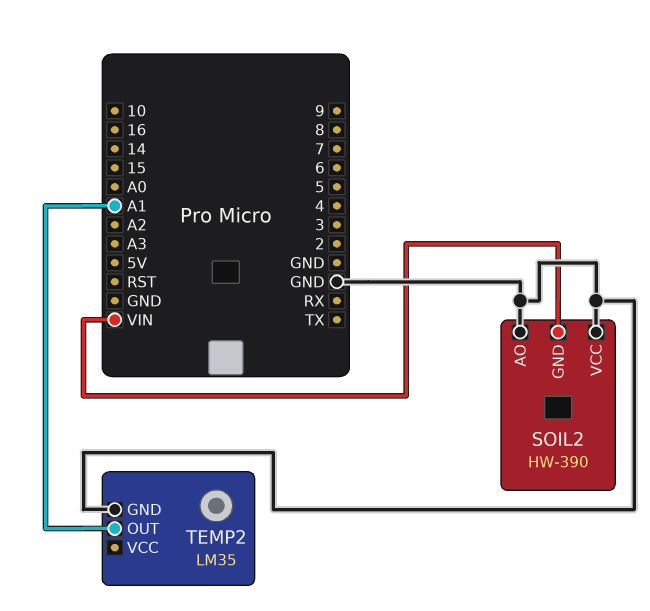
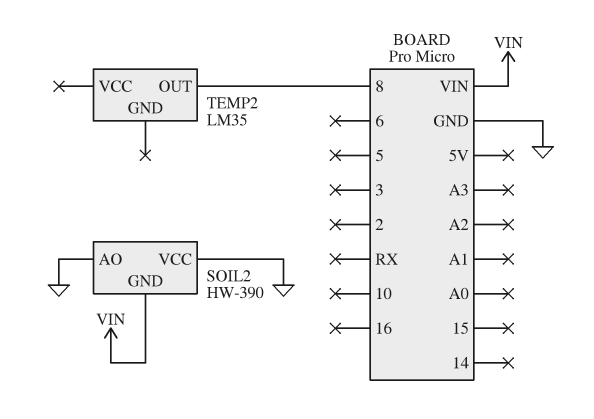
TEMP2 pin GND: GND -> none
TEMP2 pin OUT: A1 -> 8

